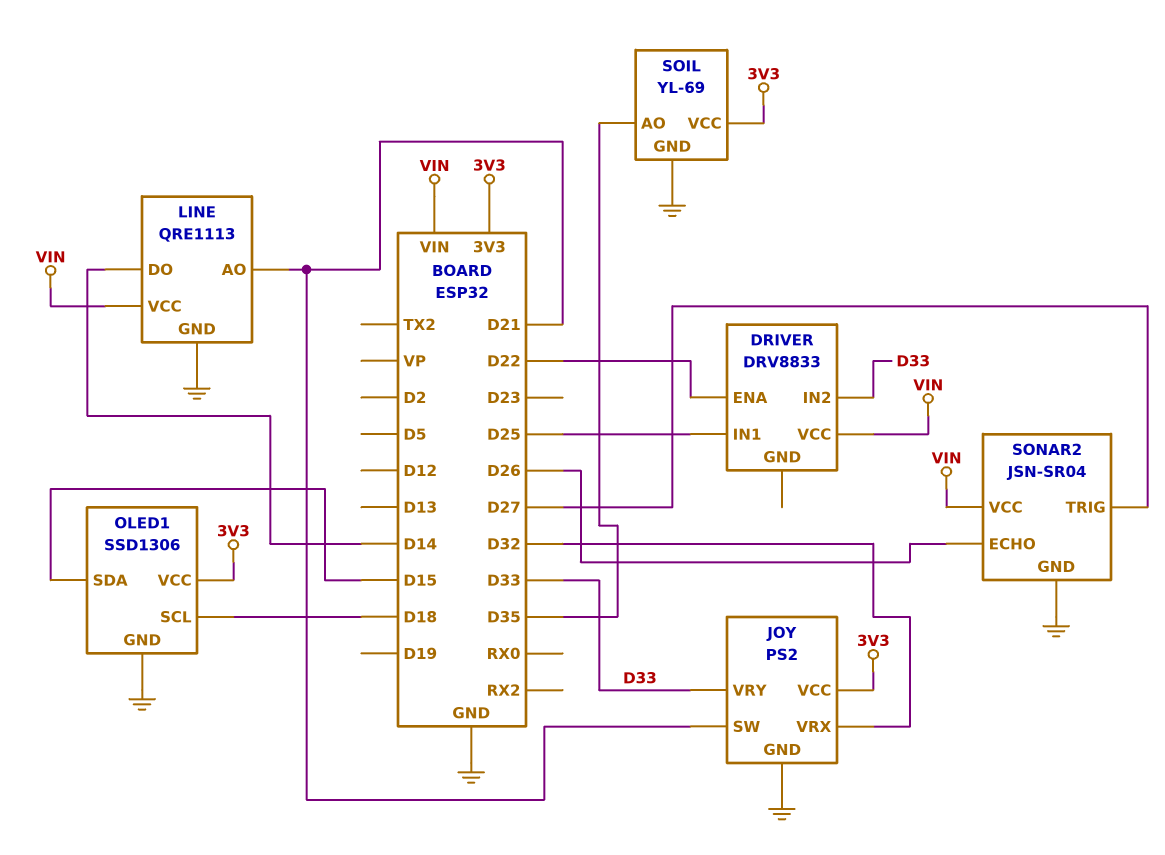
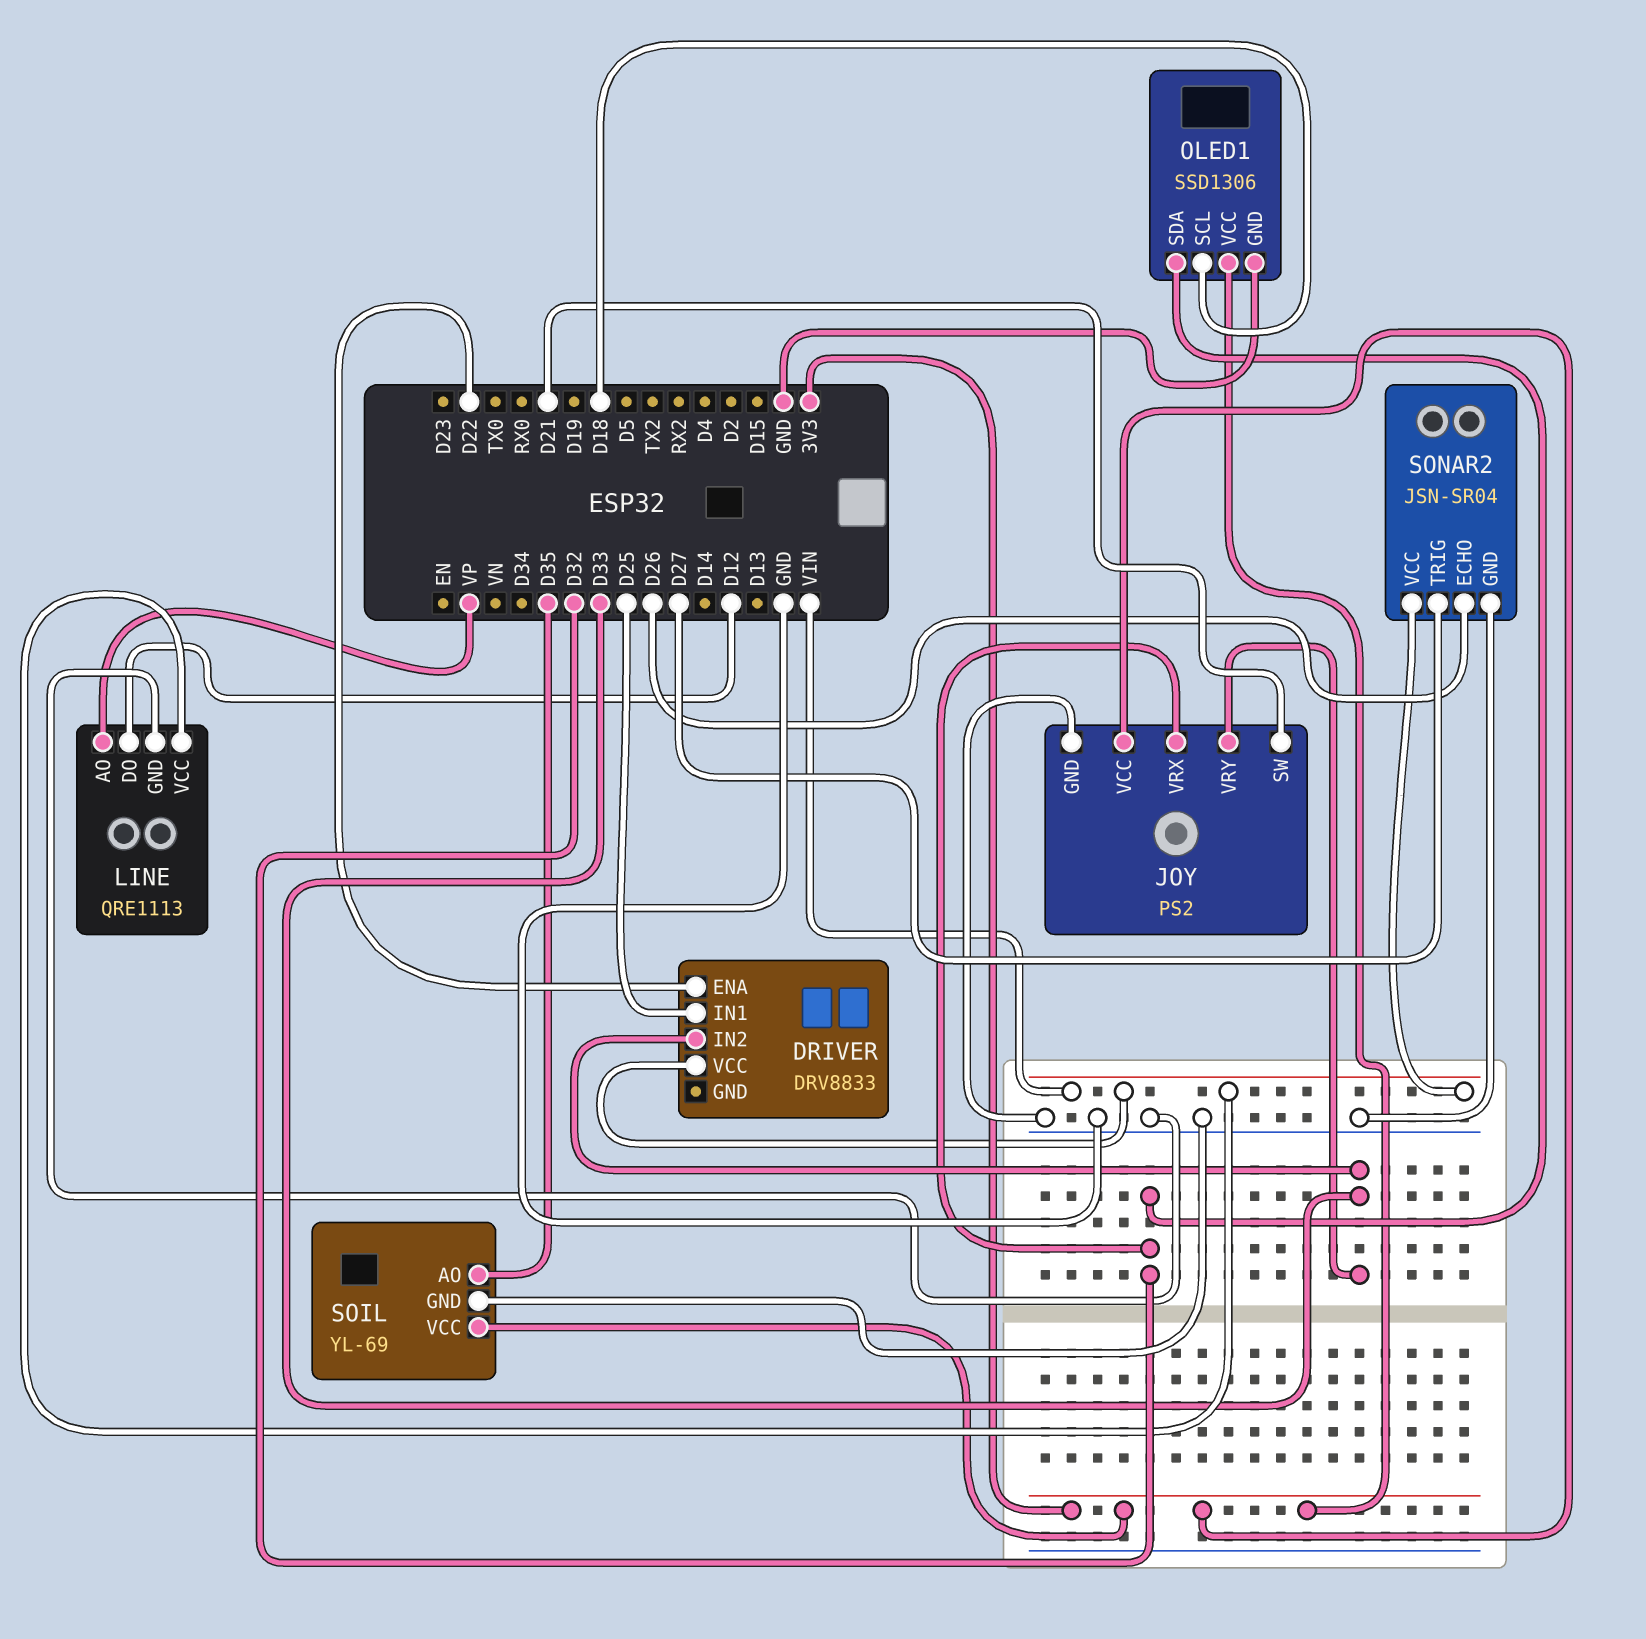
LINE pin AO: D21 -> VP
LINE pin DO: D14 -> D12
OLED1 pin SDA: D15 -> D32

